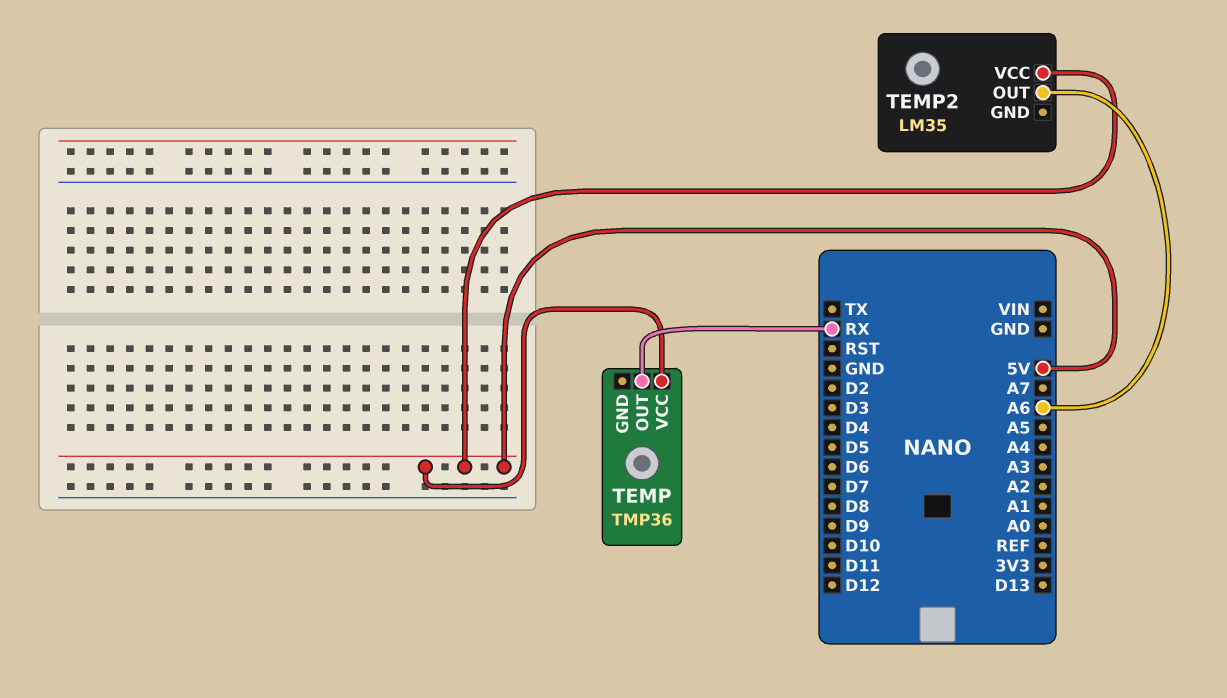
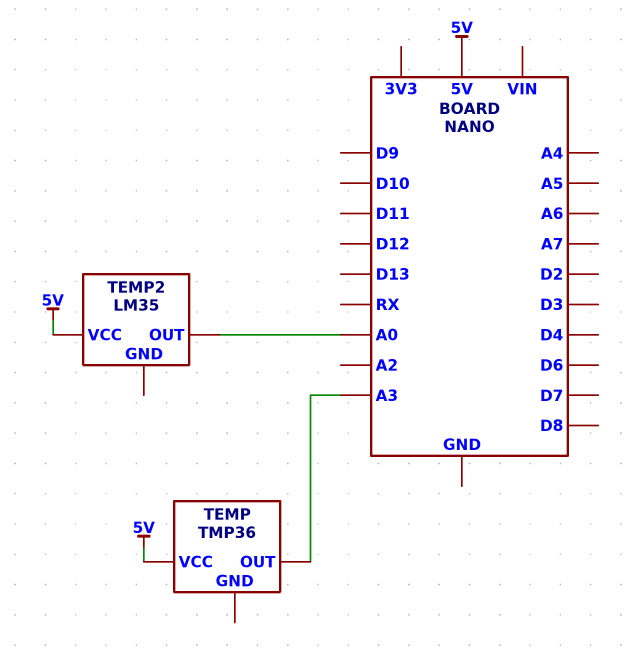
TEMP pin OUT: RX -> A3
TEMP2 pin OUT: A6 -> A0

